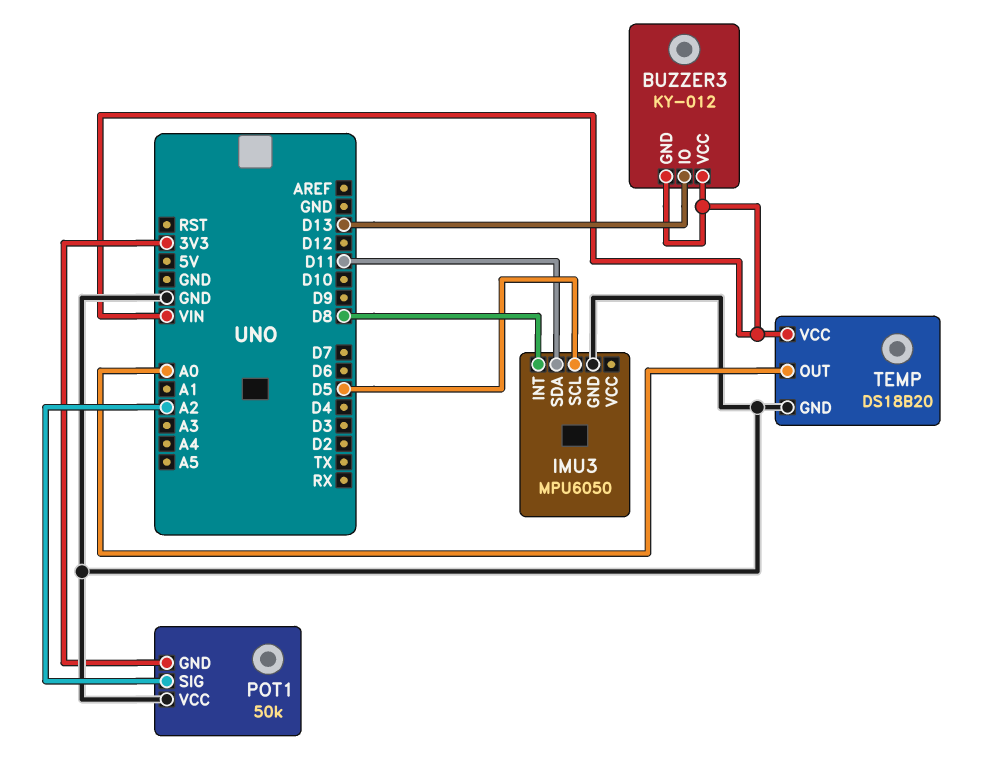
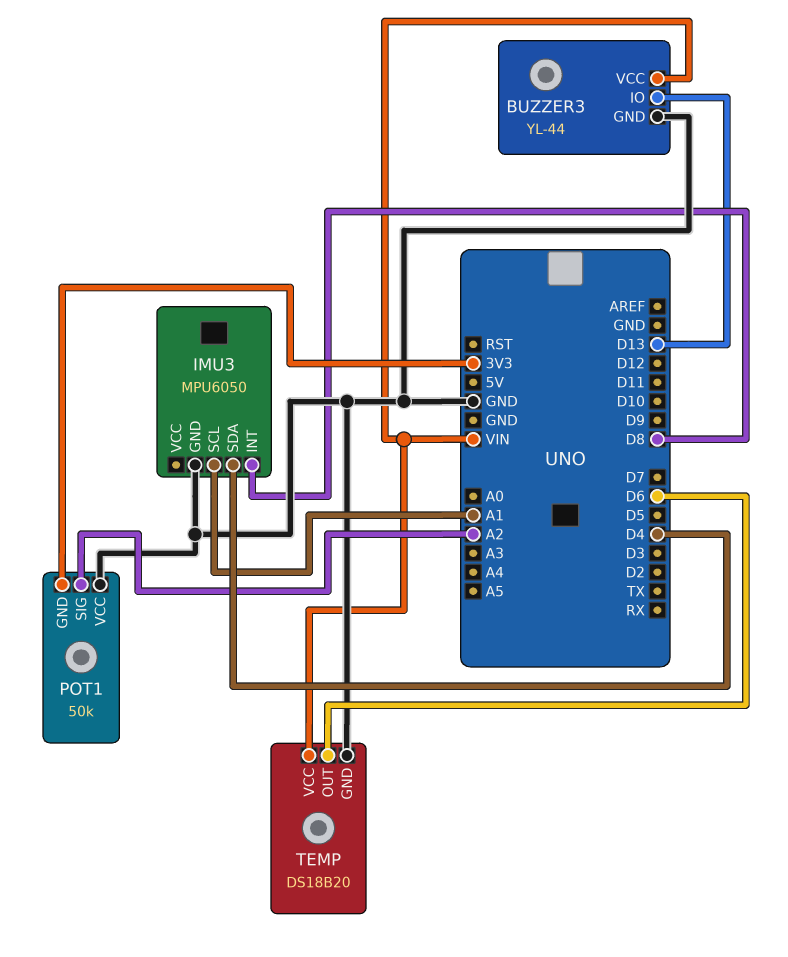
BUZZER3: KY-012 -> YL-44
BUZZER3 pin GND: VIN -> GND
IMU3 pin SCL: D5 -> A1
IMU3 pin SDA: D11 -> D4
TEMP pin OUT: A0 -> D6

